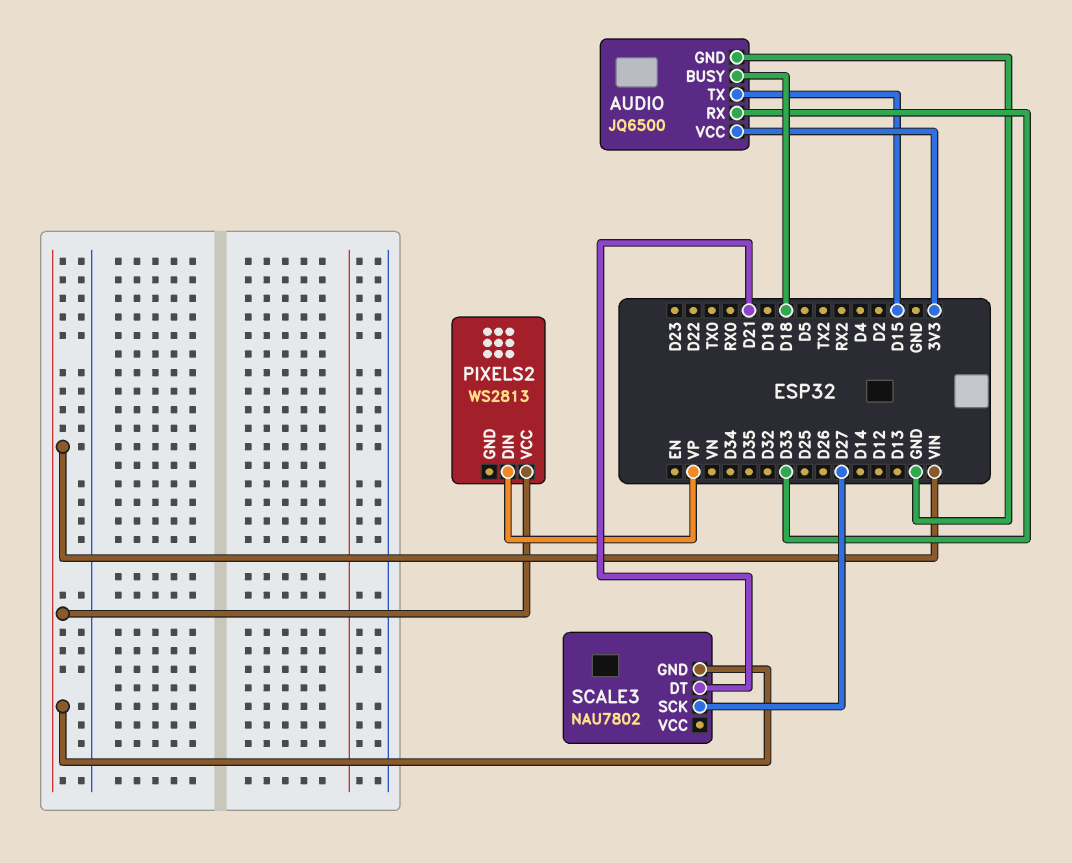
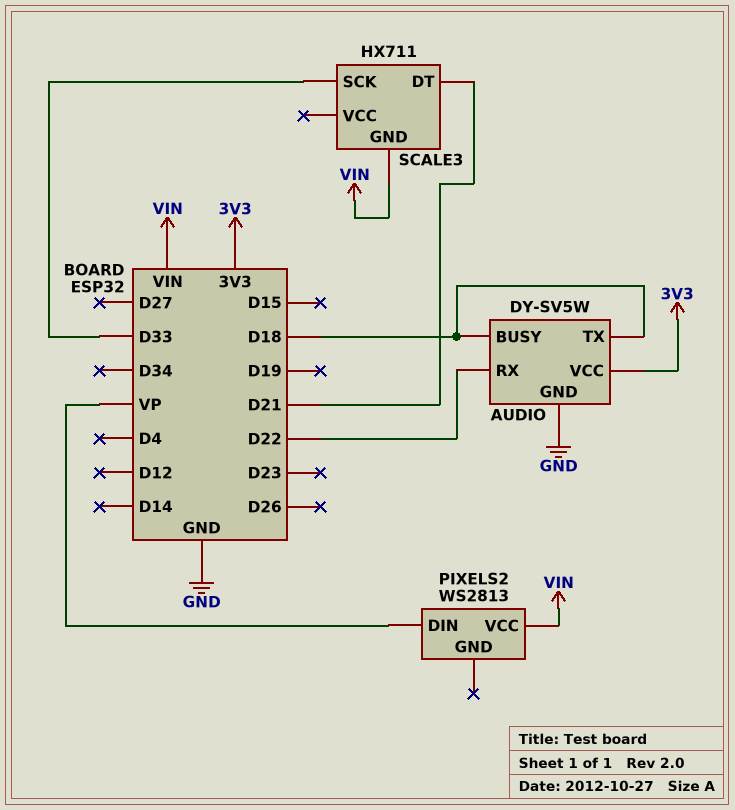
AUDIO: JQ6500 -> DY-SV5W
AUDIO pin RX: D33 -> D22
AUDIO pin TX: D15 -> D18
SCALE3: NAU7802 -> HX711
SCALE3 pin SCK: D27 -> D33

